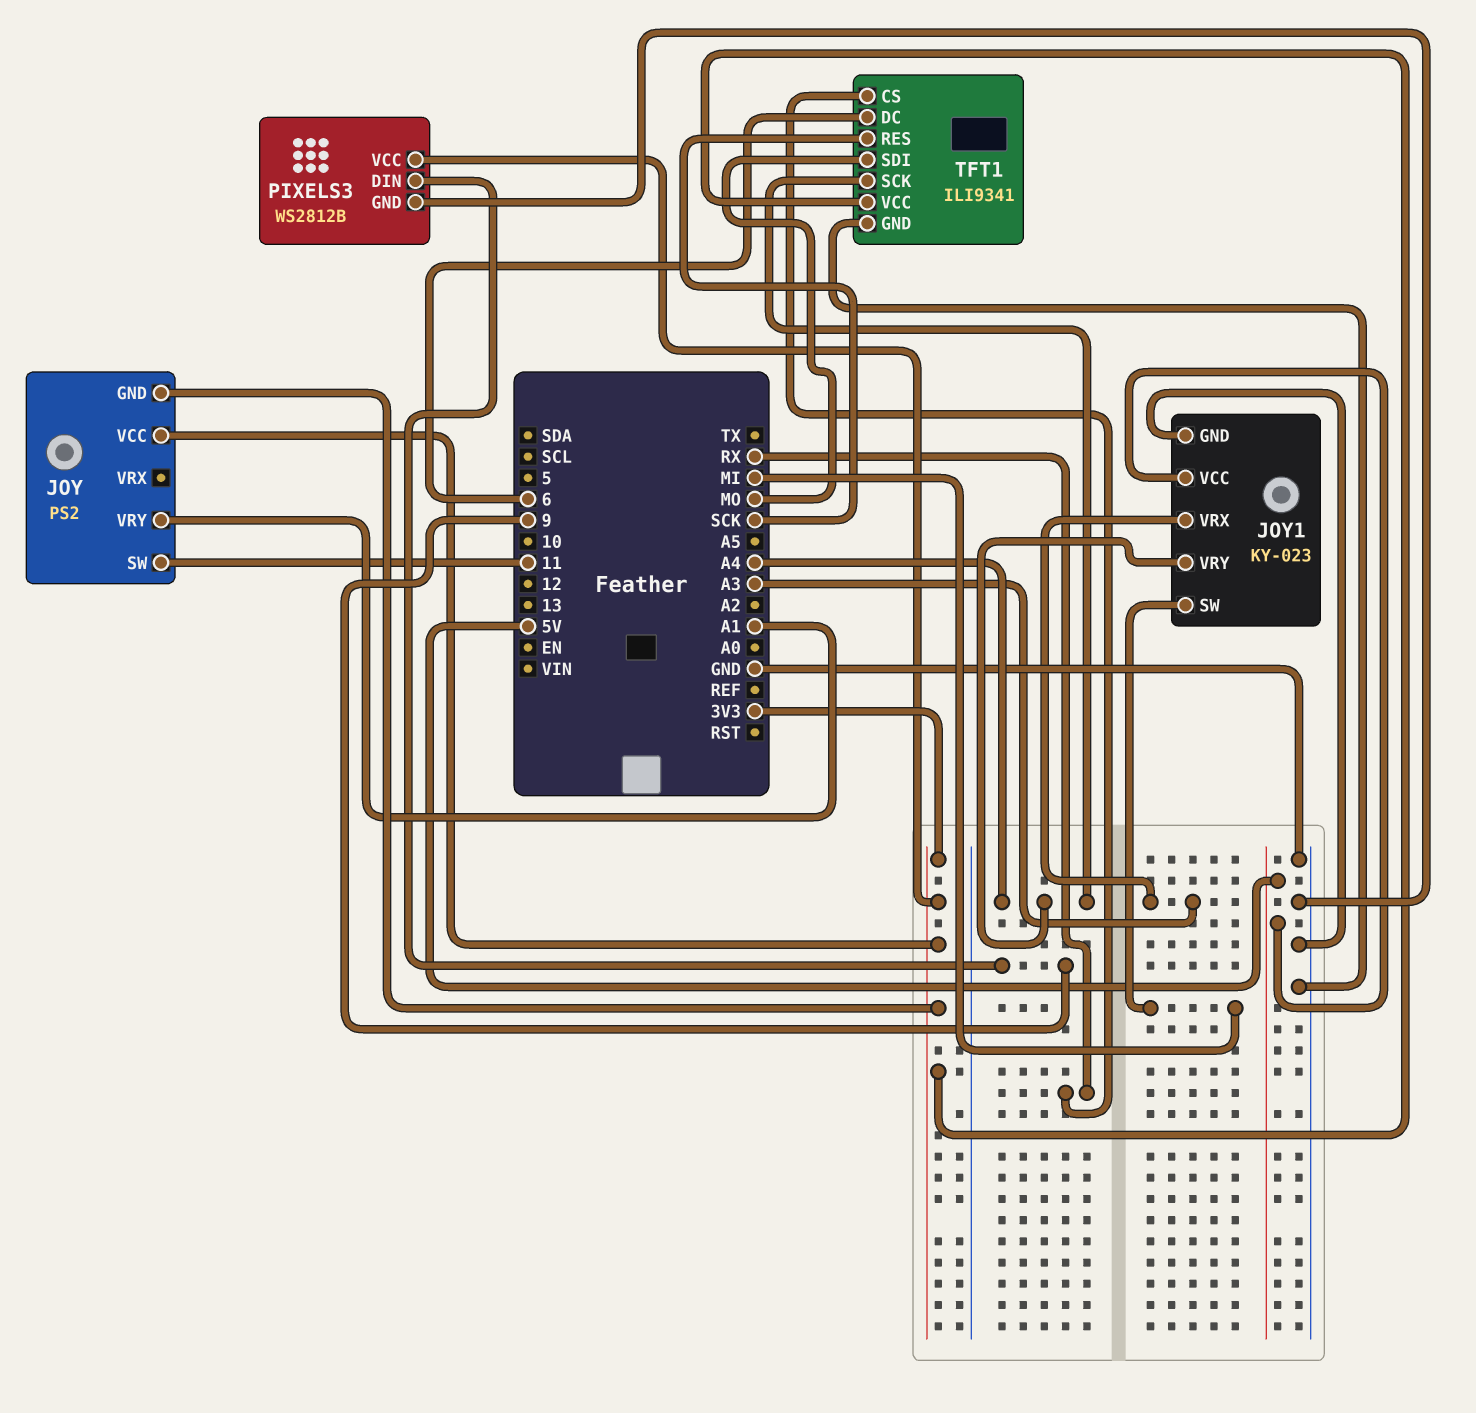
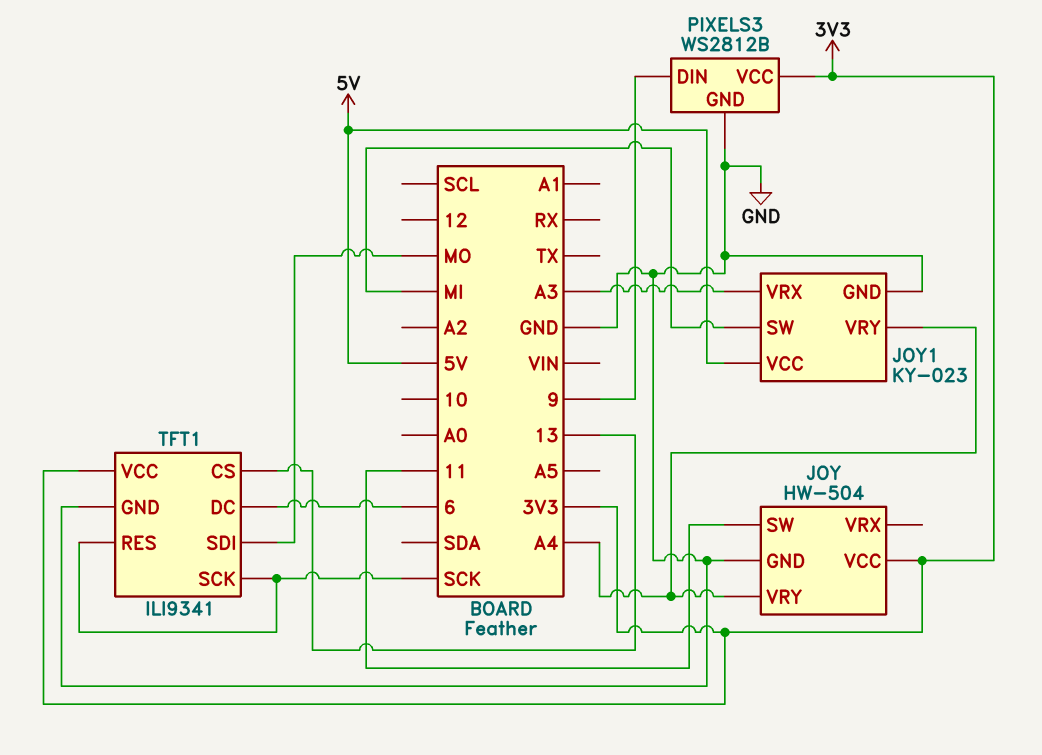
JOY: PS2 -> HW-504
JOY pin GND: 3V3 -> GND
JOY pin VRY: A1 -> A4
TFT1 pin CS: RX -> 13
TFT1 pin SCK: A4 -> SCK

